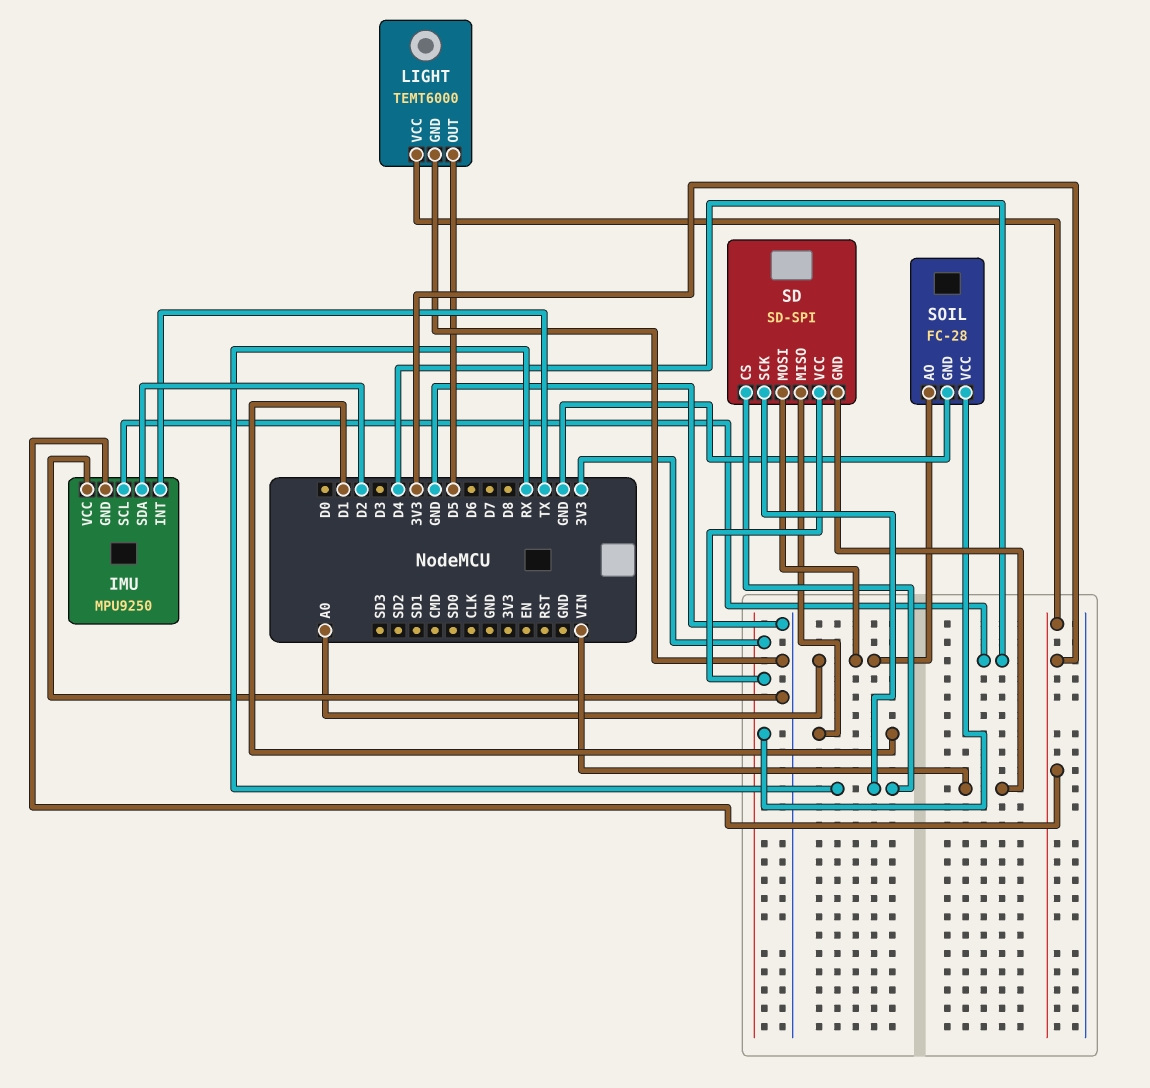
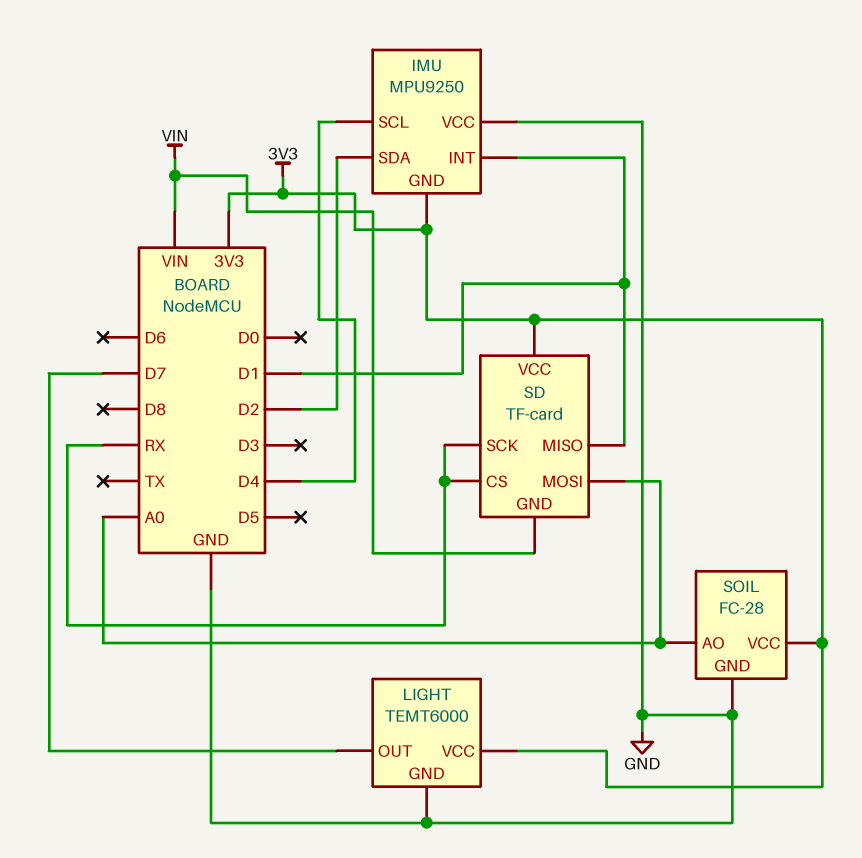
IMU pin INT: TX -> D1
LIGHT pin OUT: D5 -> D7
SD: SD-SPI -> TF-card

